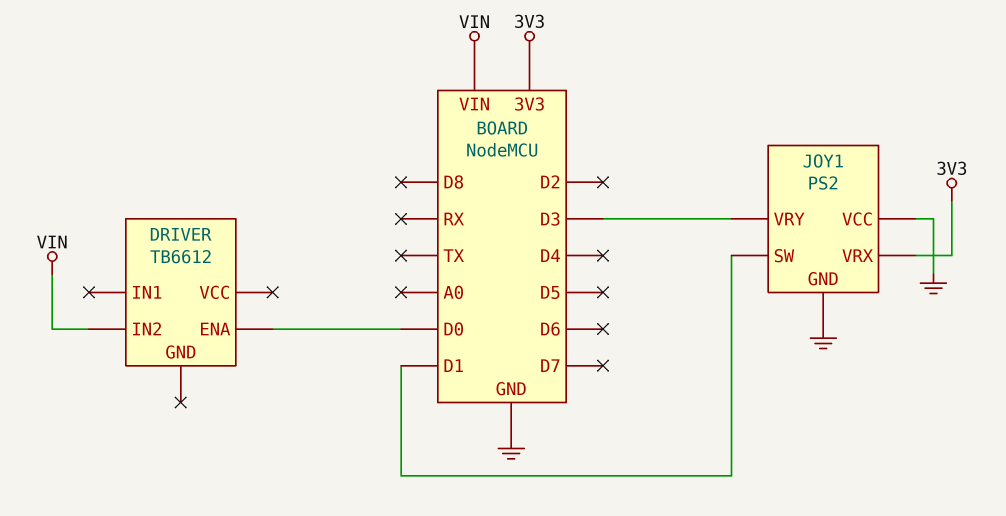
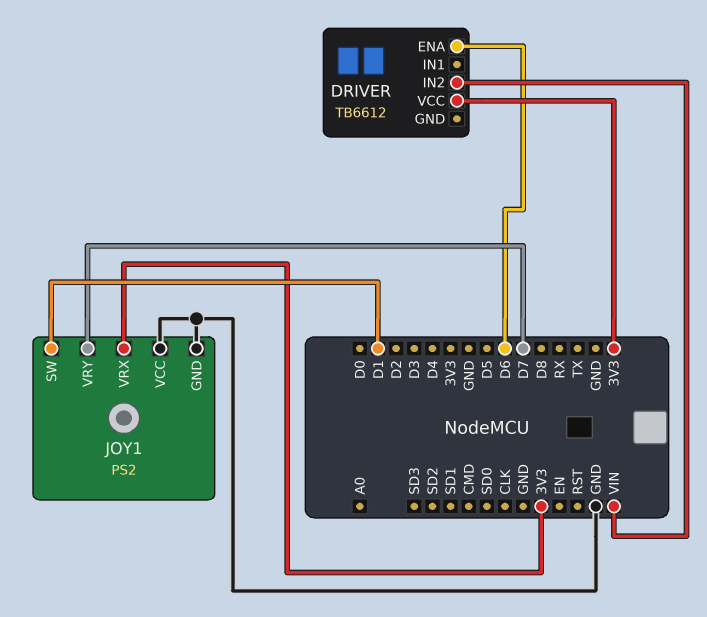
DRIVER pin ENA: D0 -> D6
DRIVER pin VCC: none -> 3V3
JOY1 pin VRY: D3 -> D7

